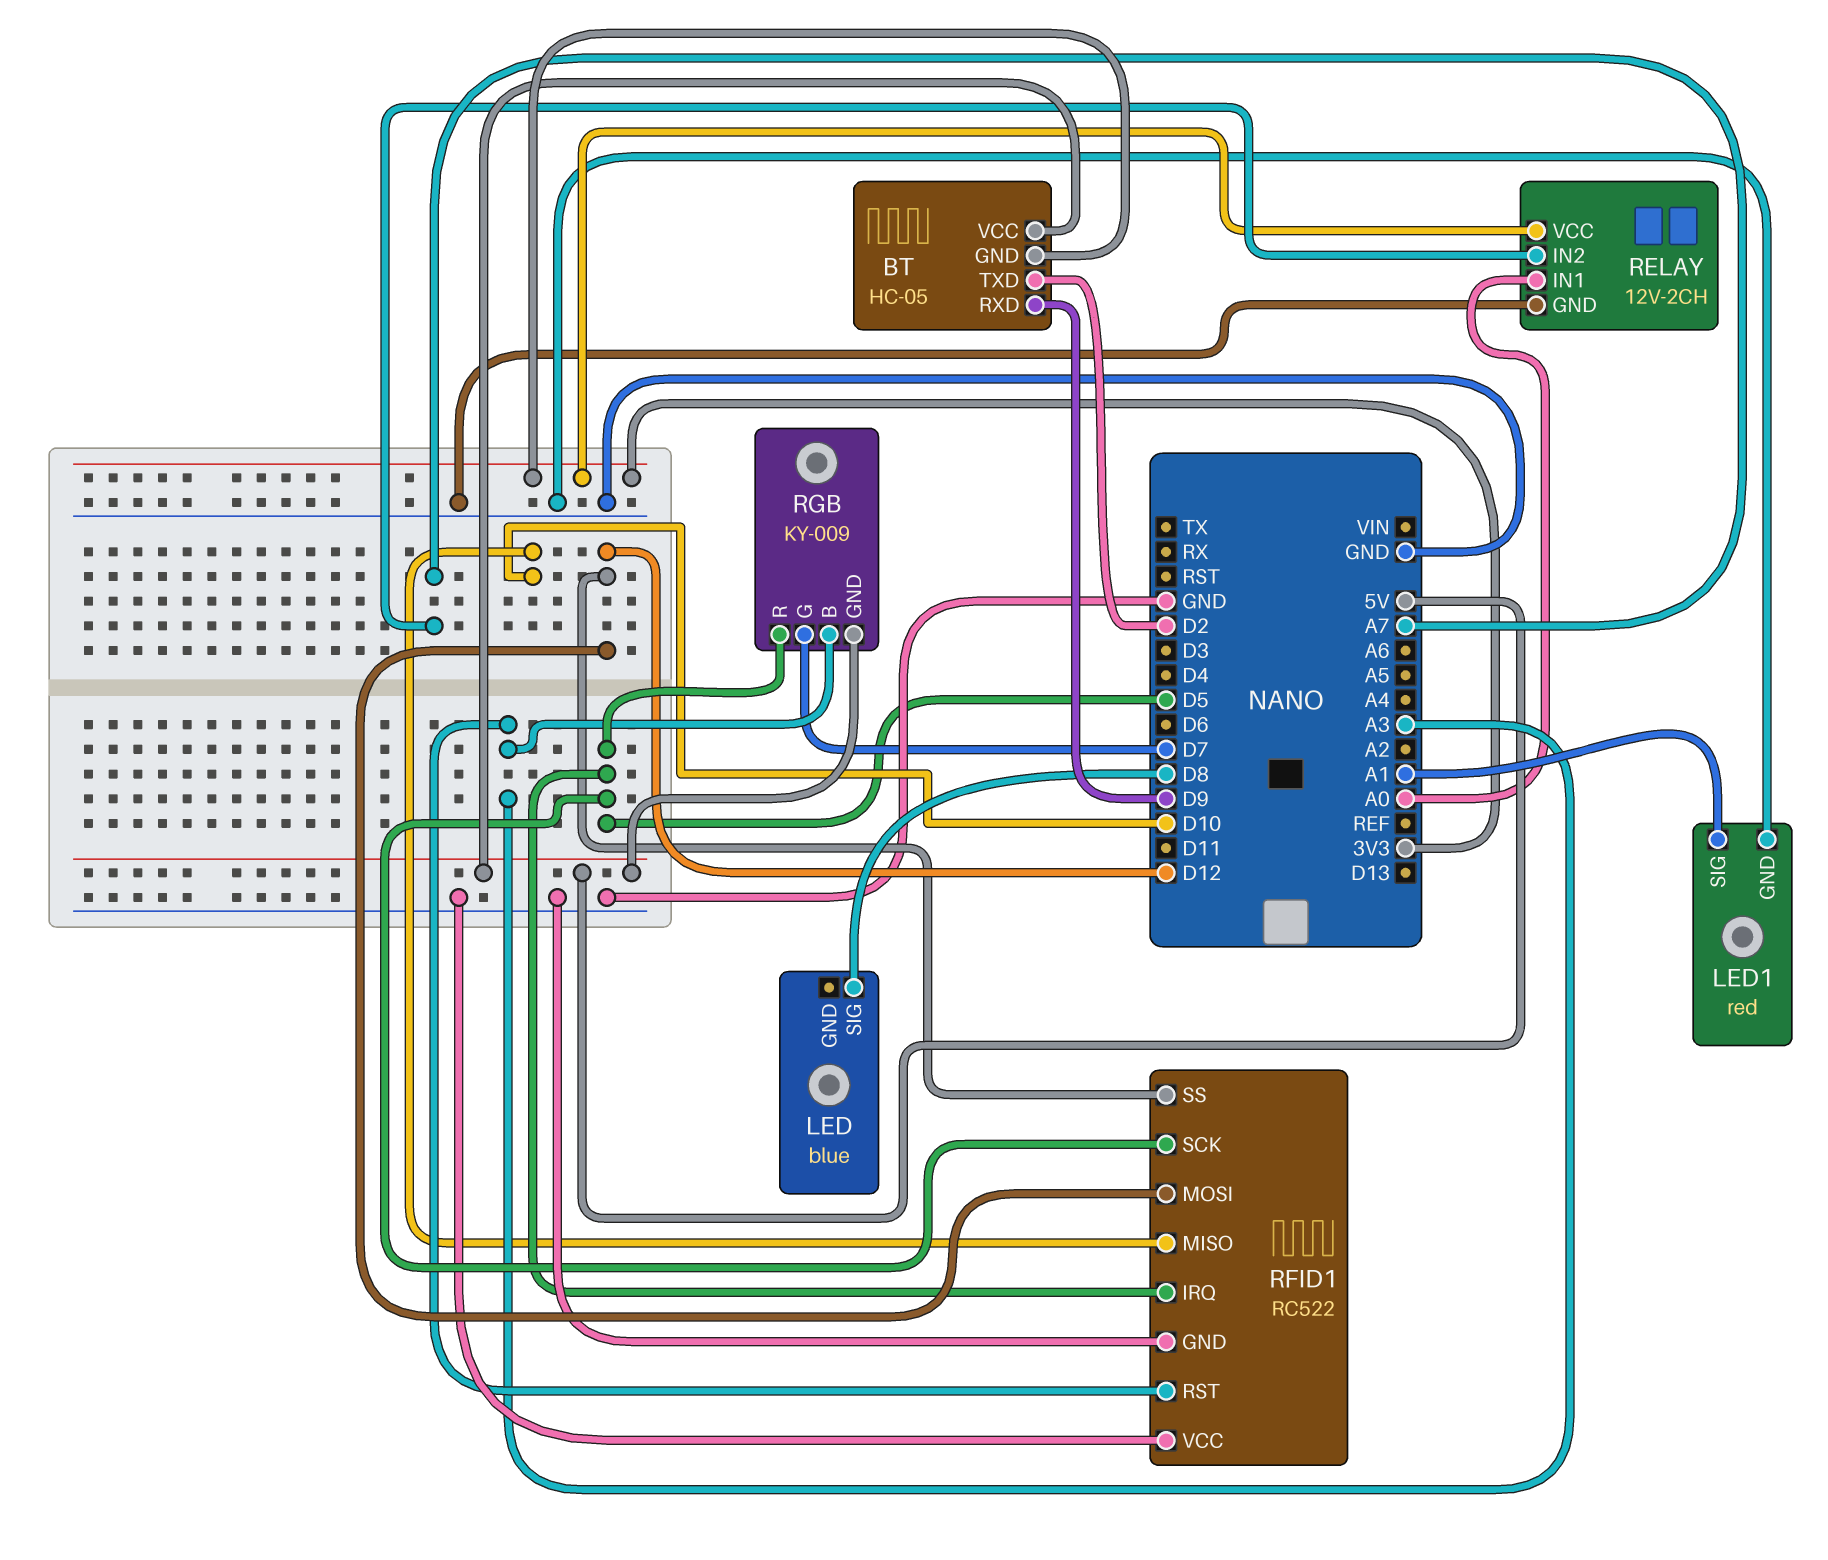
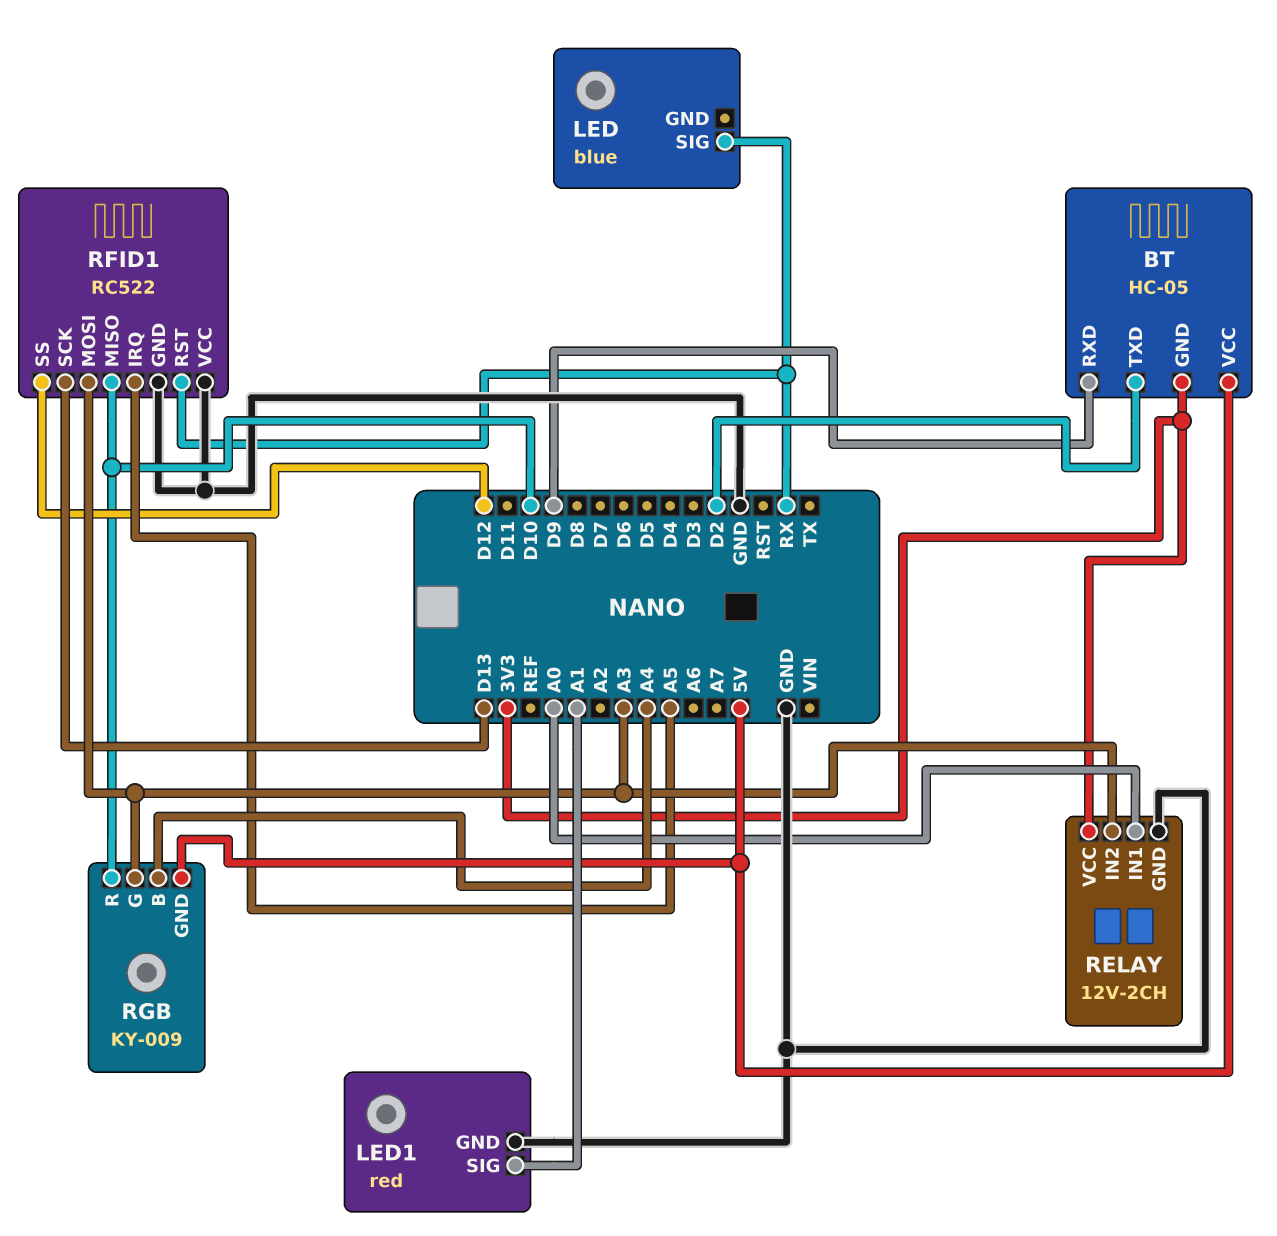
LED pin SIG: D8 -> RX
RELAY pin IN2: A7 -> A3
RFID1 pin IRQ: D5 -> A5
RFID1 pin MOSI: D12 -> A3
RFID1 pin RST: A3 -> RX
RFID1 pin SCK: D5 -> D13
RGB pin B: A3 -> A4
RGB pin G: D7 -> A3
RGB pin R: D5 -> D10

